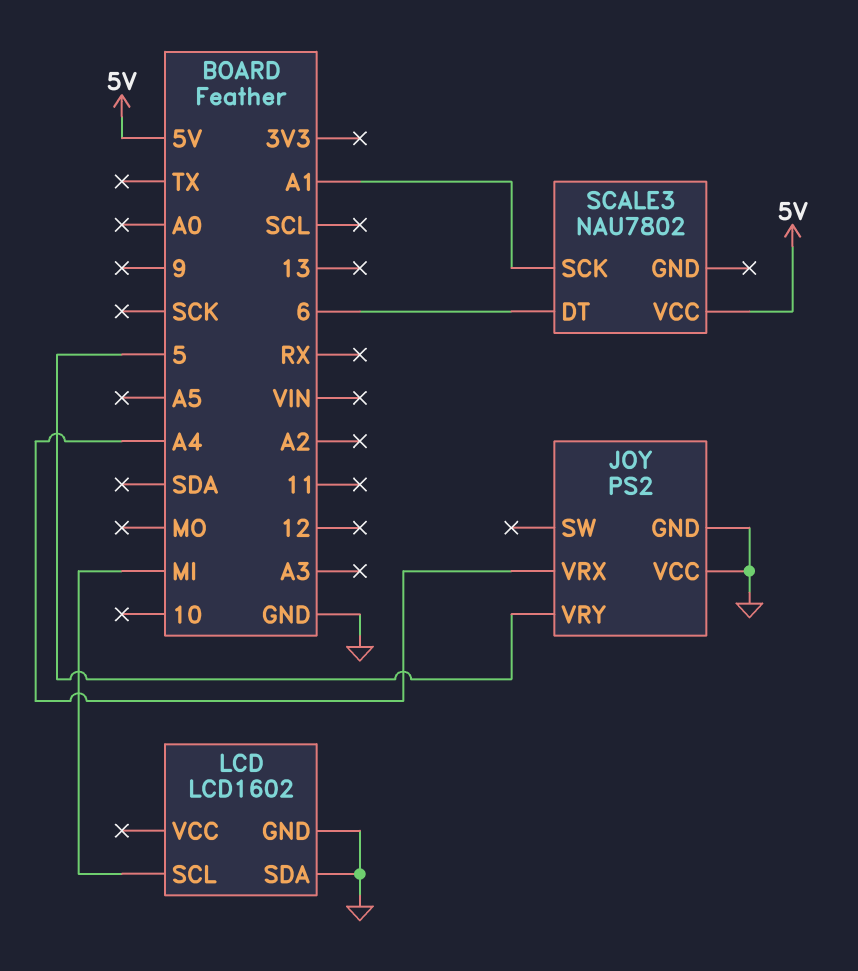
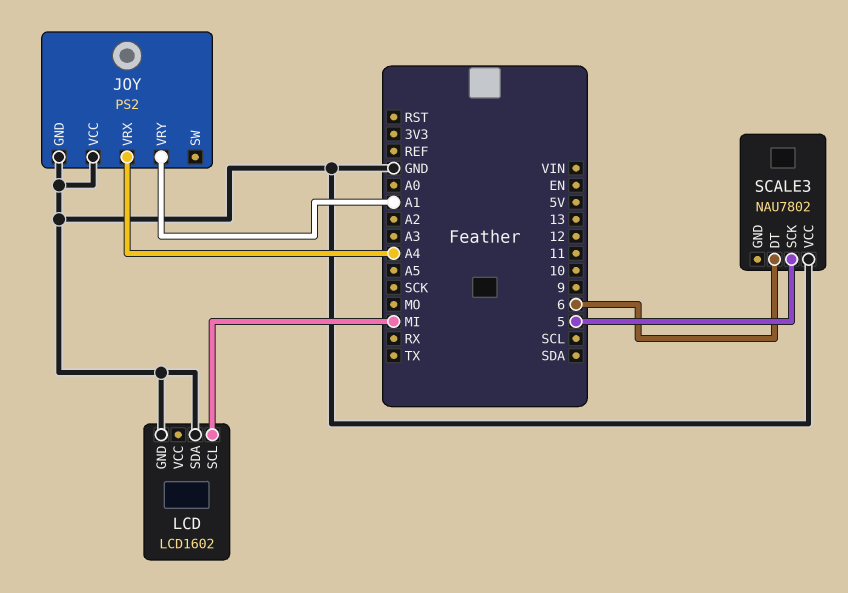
JOY pin VRY: 5 -> A1
SCALE3 pin SCK: A1 -> 5
SCALE3 pin VCC: 5V -> GND

